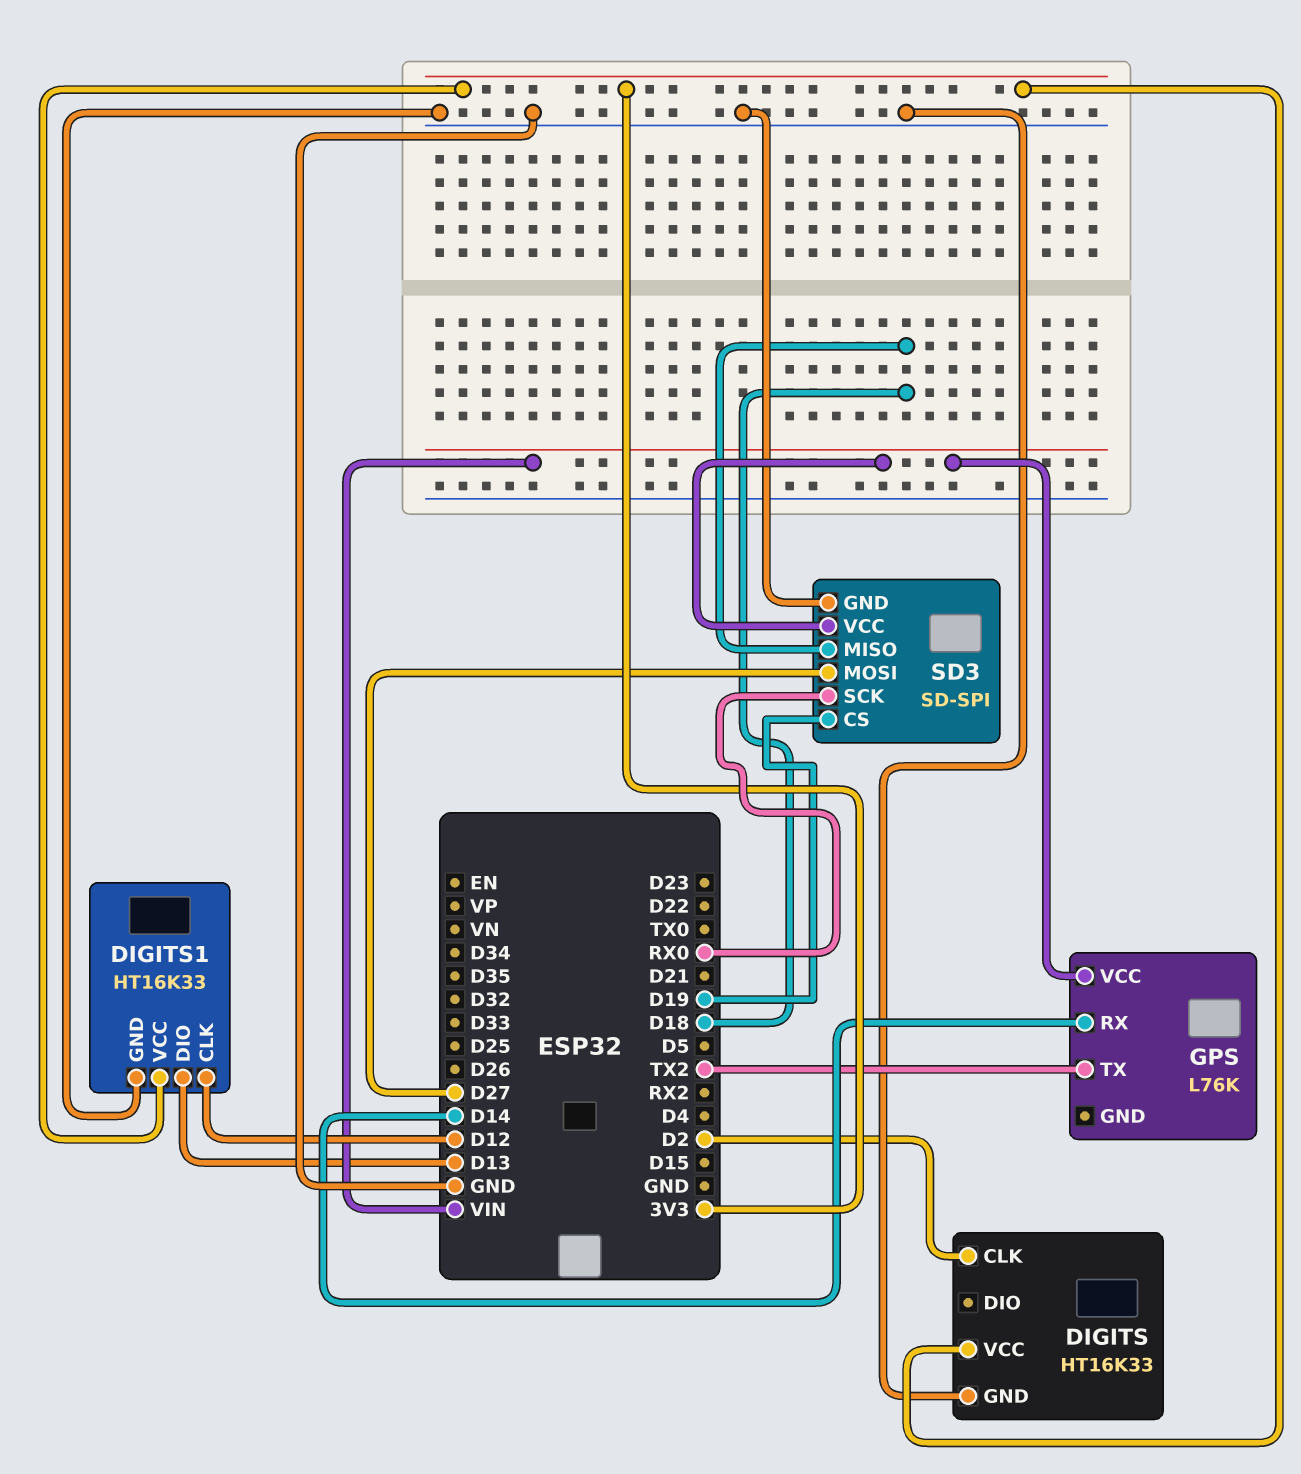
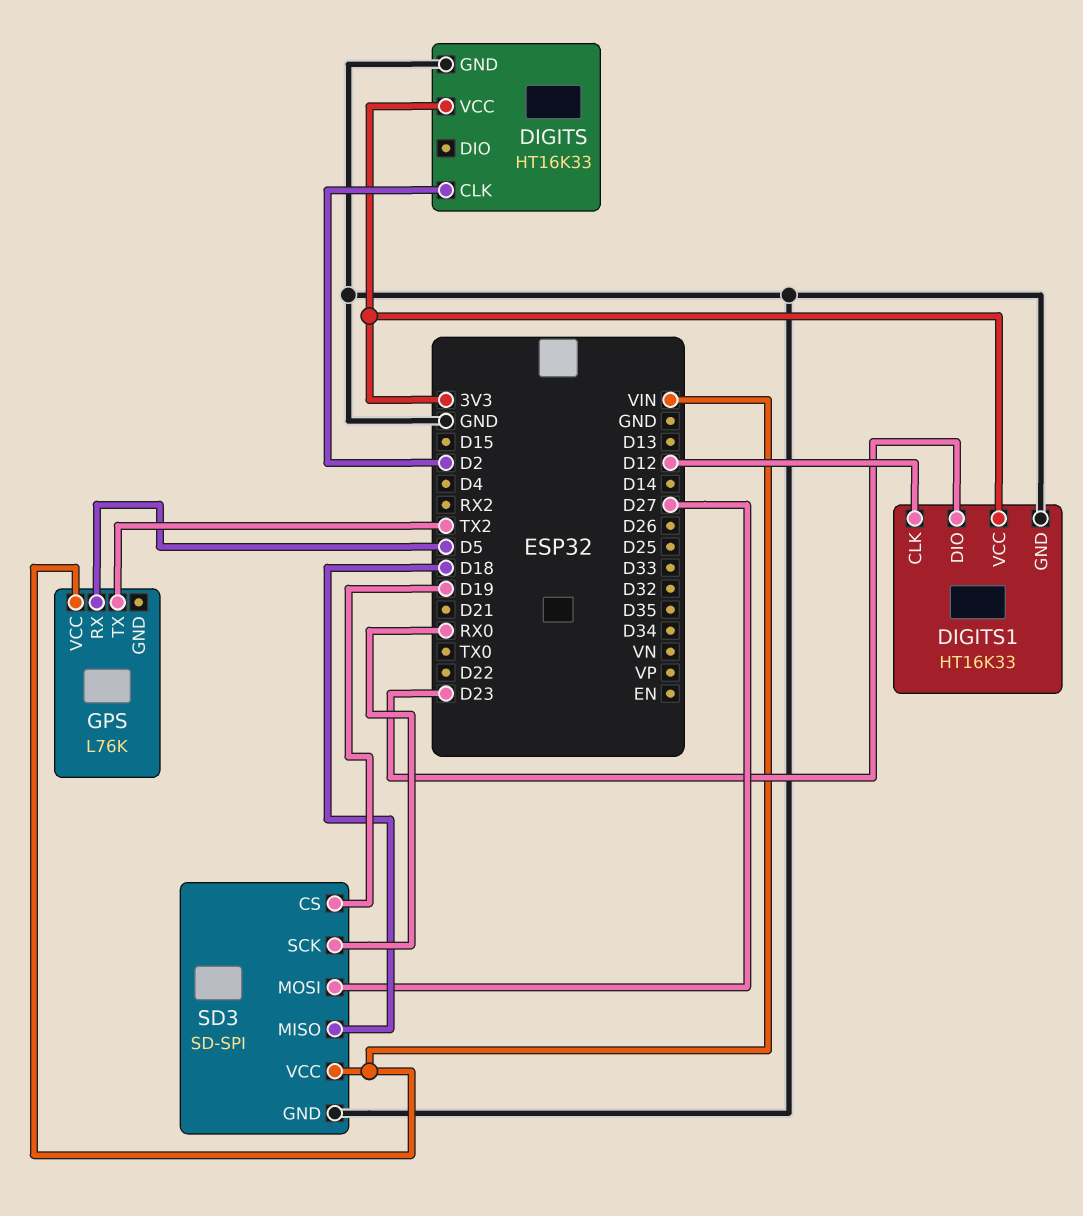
DIGITS1 pin DIO: D13 -> D23
GPS pin RX: D14 -> D5

